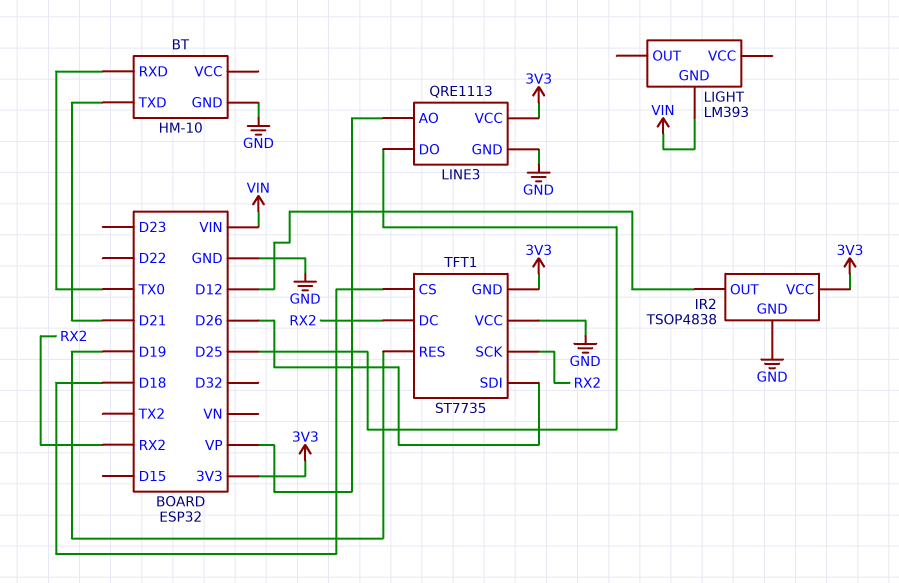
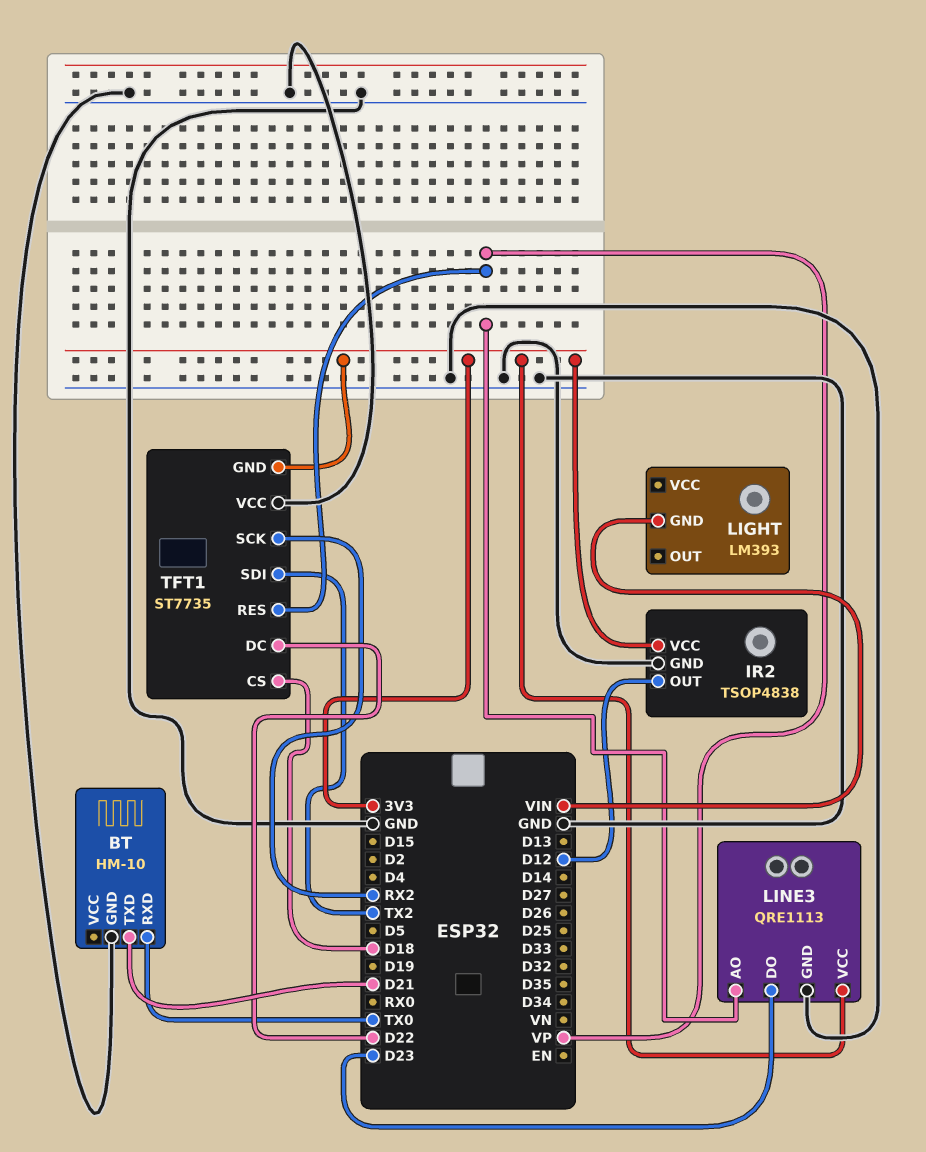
LINE3 pin DO: D25 -> D23
TFT1 pin DC: RX2 -> D22
TFT1 pin RES: D19 -> VP
TFT1 pin SDI: D26 -> TX2

